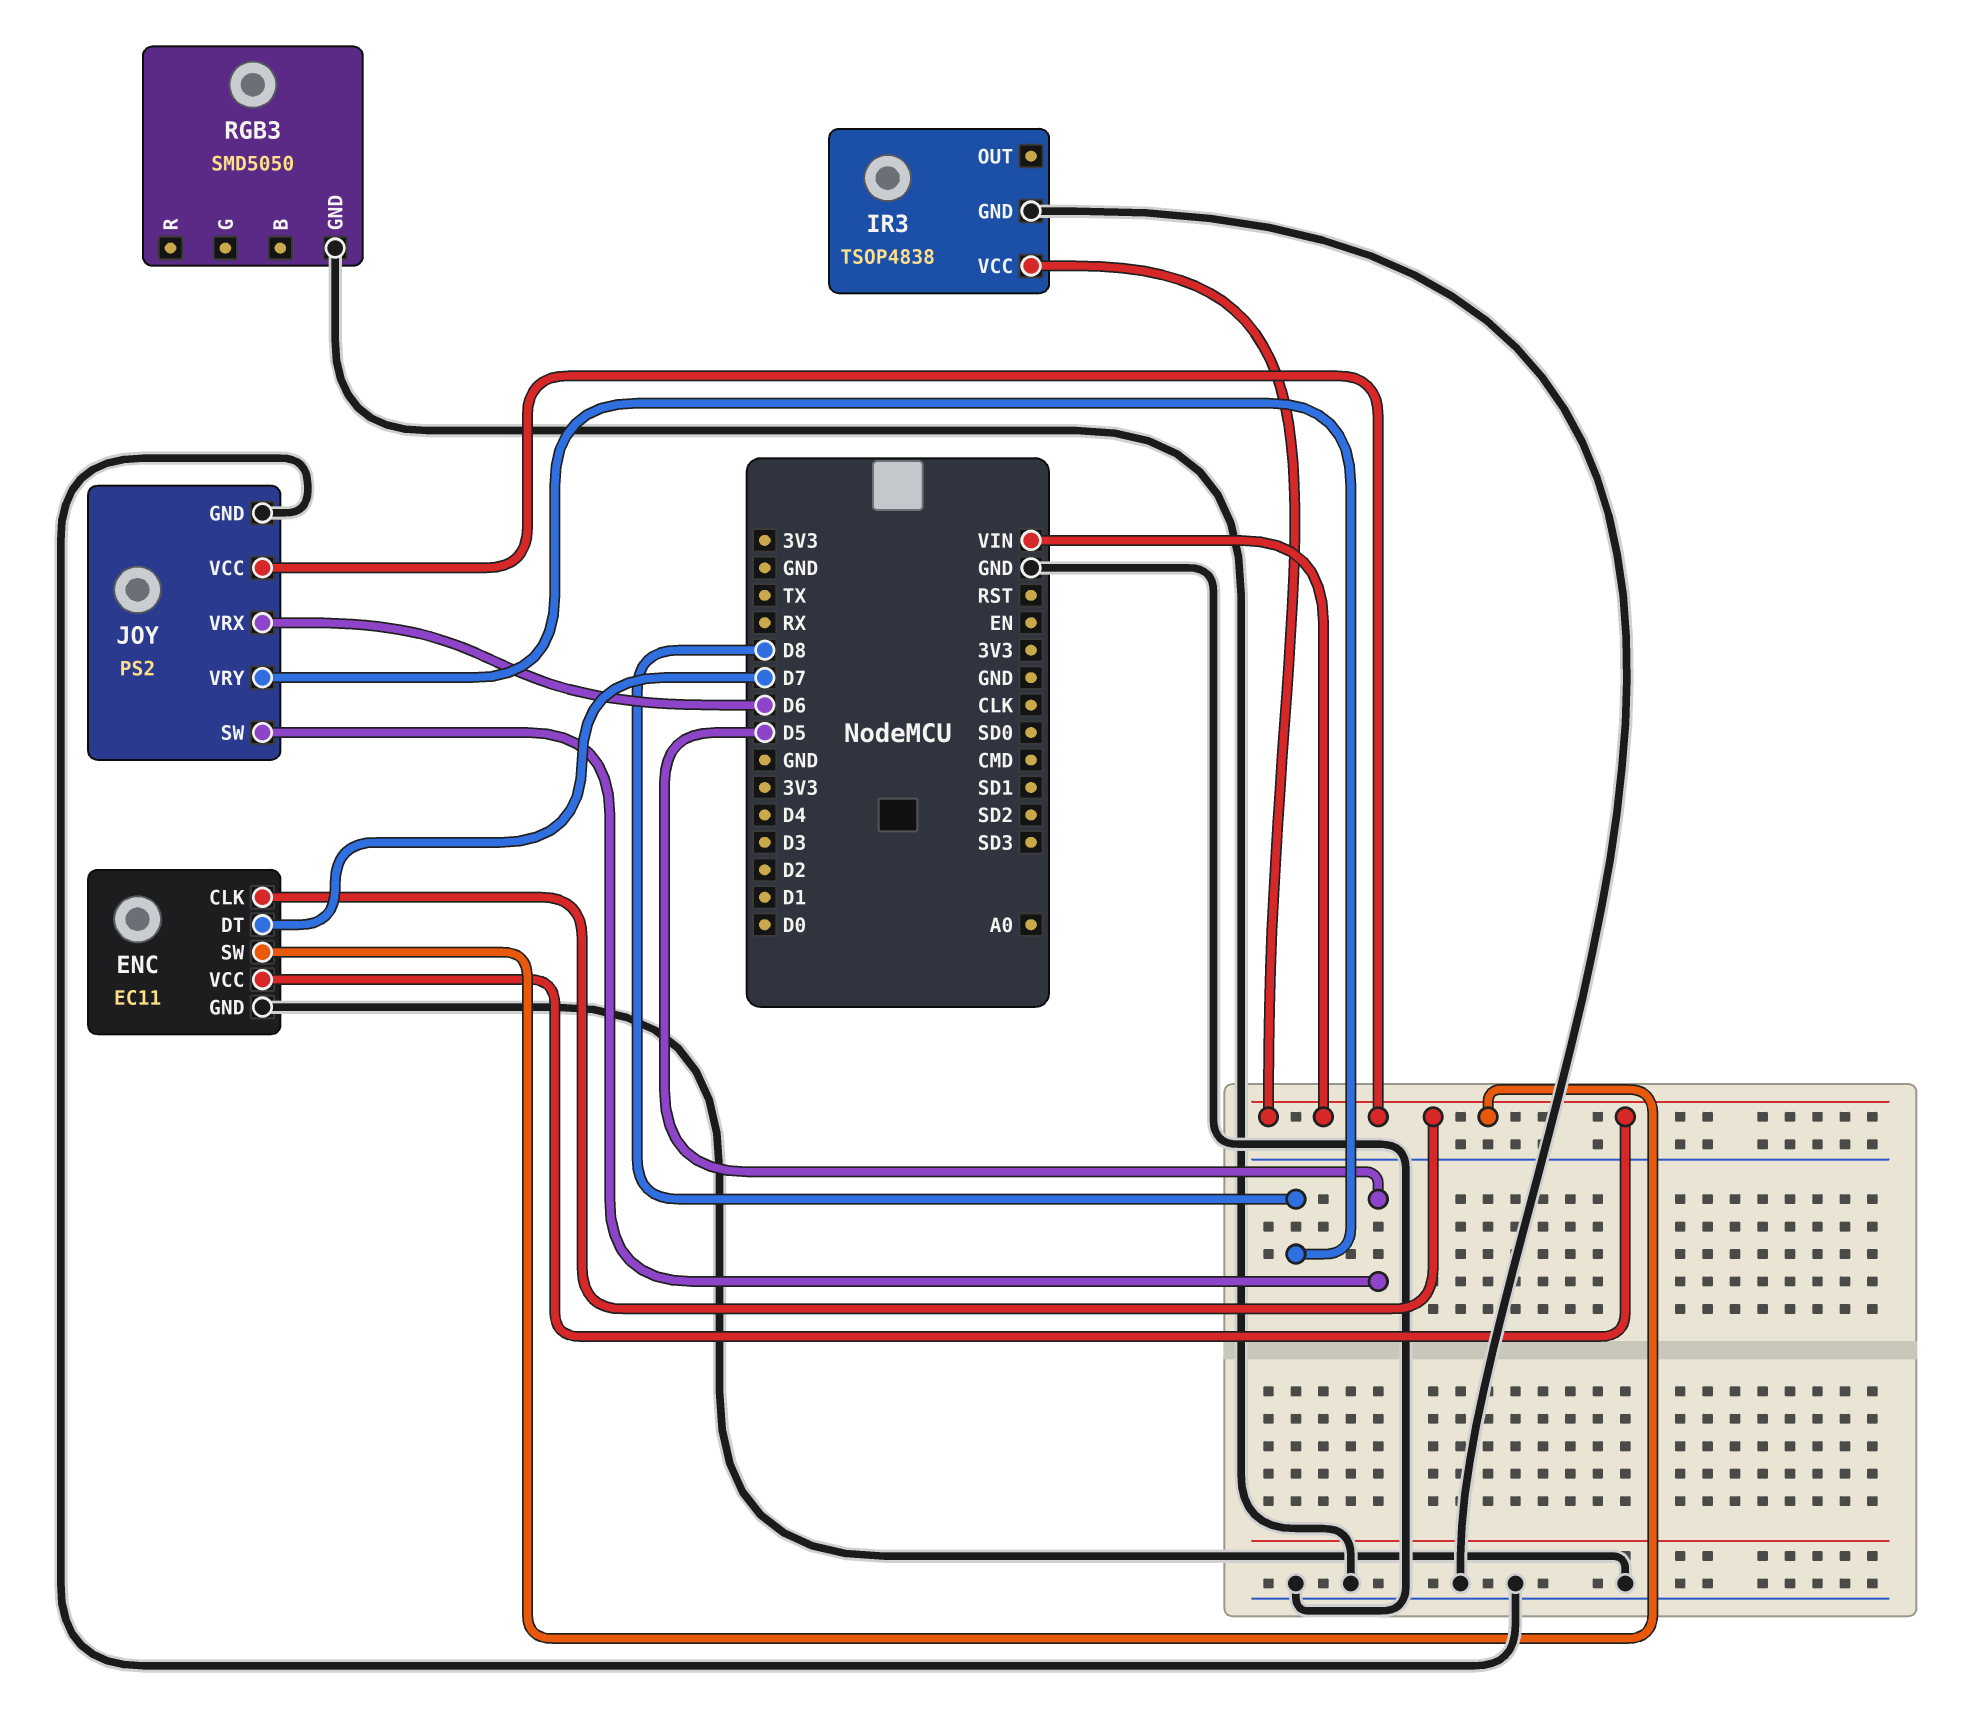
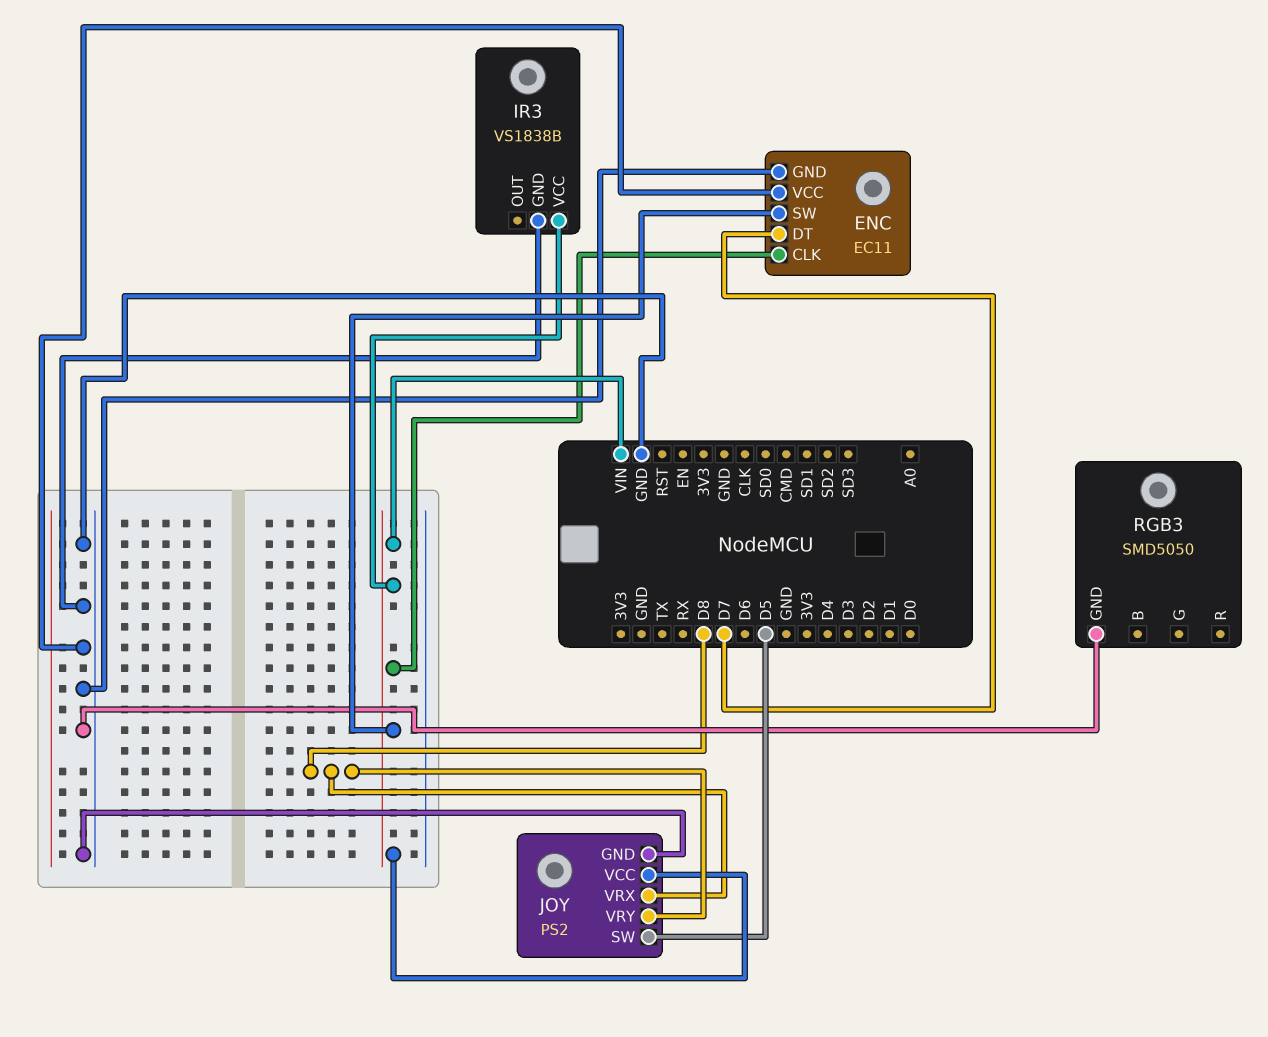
ENC pin VCC: VIN -> GND
IR3: TSOP4838 -> VS1838B
JOY pin VRX: D6 -> D8

